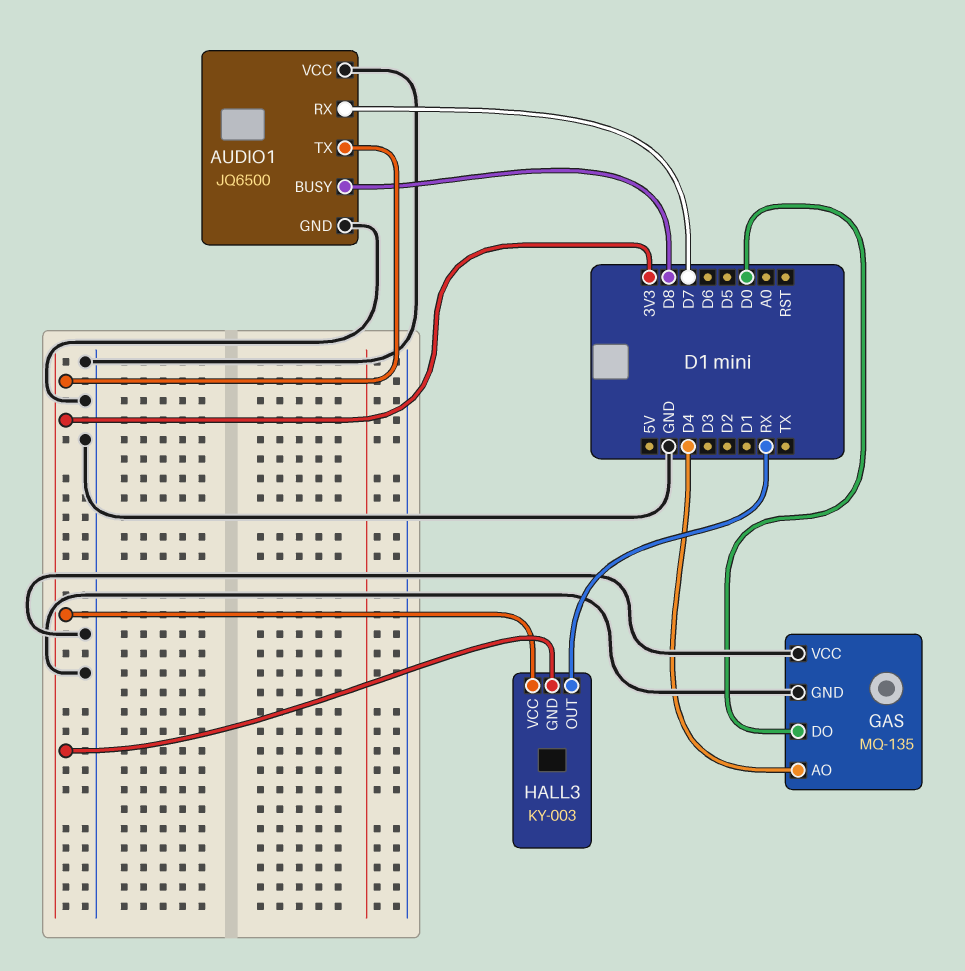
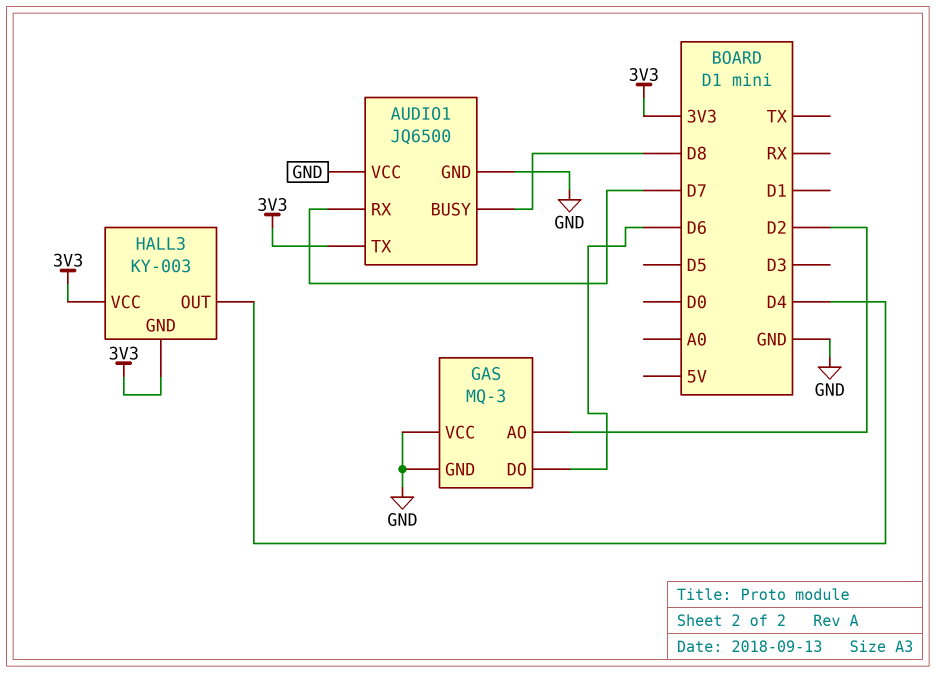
GAS: MQ-135 -> MQ-3
GAS pin AO: D4 -> D2
GAS pin DO: D0 -> D6
HALL3 pin OUT: RX -> D4

